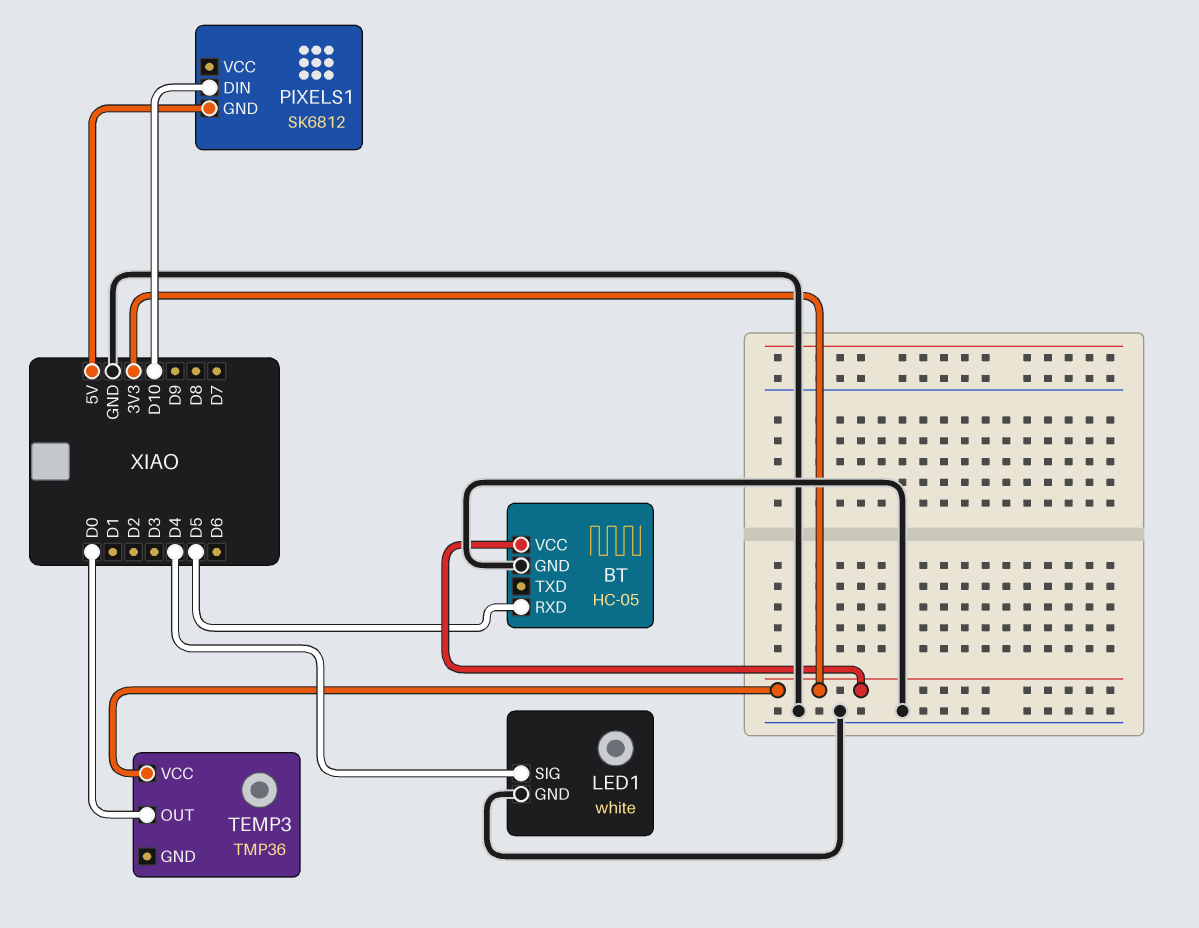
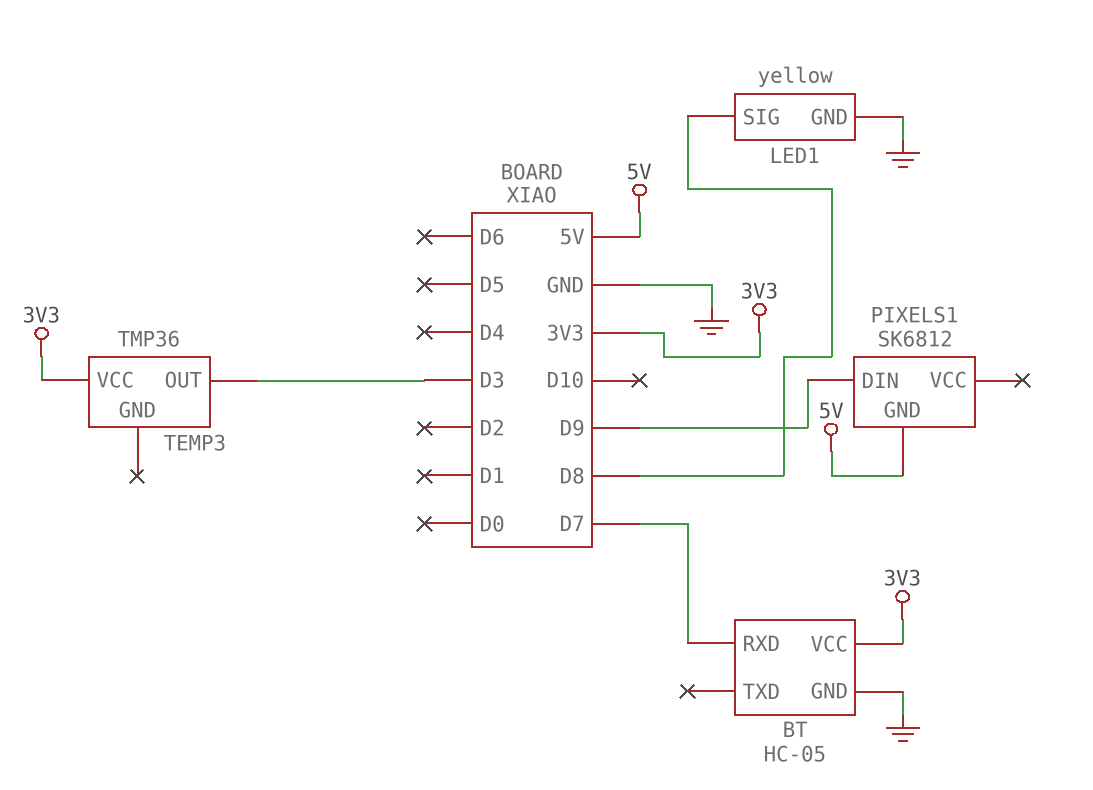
BT pin RXD: D5 -> D7
LED1: white -> yellow
LED1 pin SIG: D4 -> D8
PIXELS1 pin DIN: D10 -> D9
TEMP3 pin OUT: D0 -> D3

